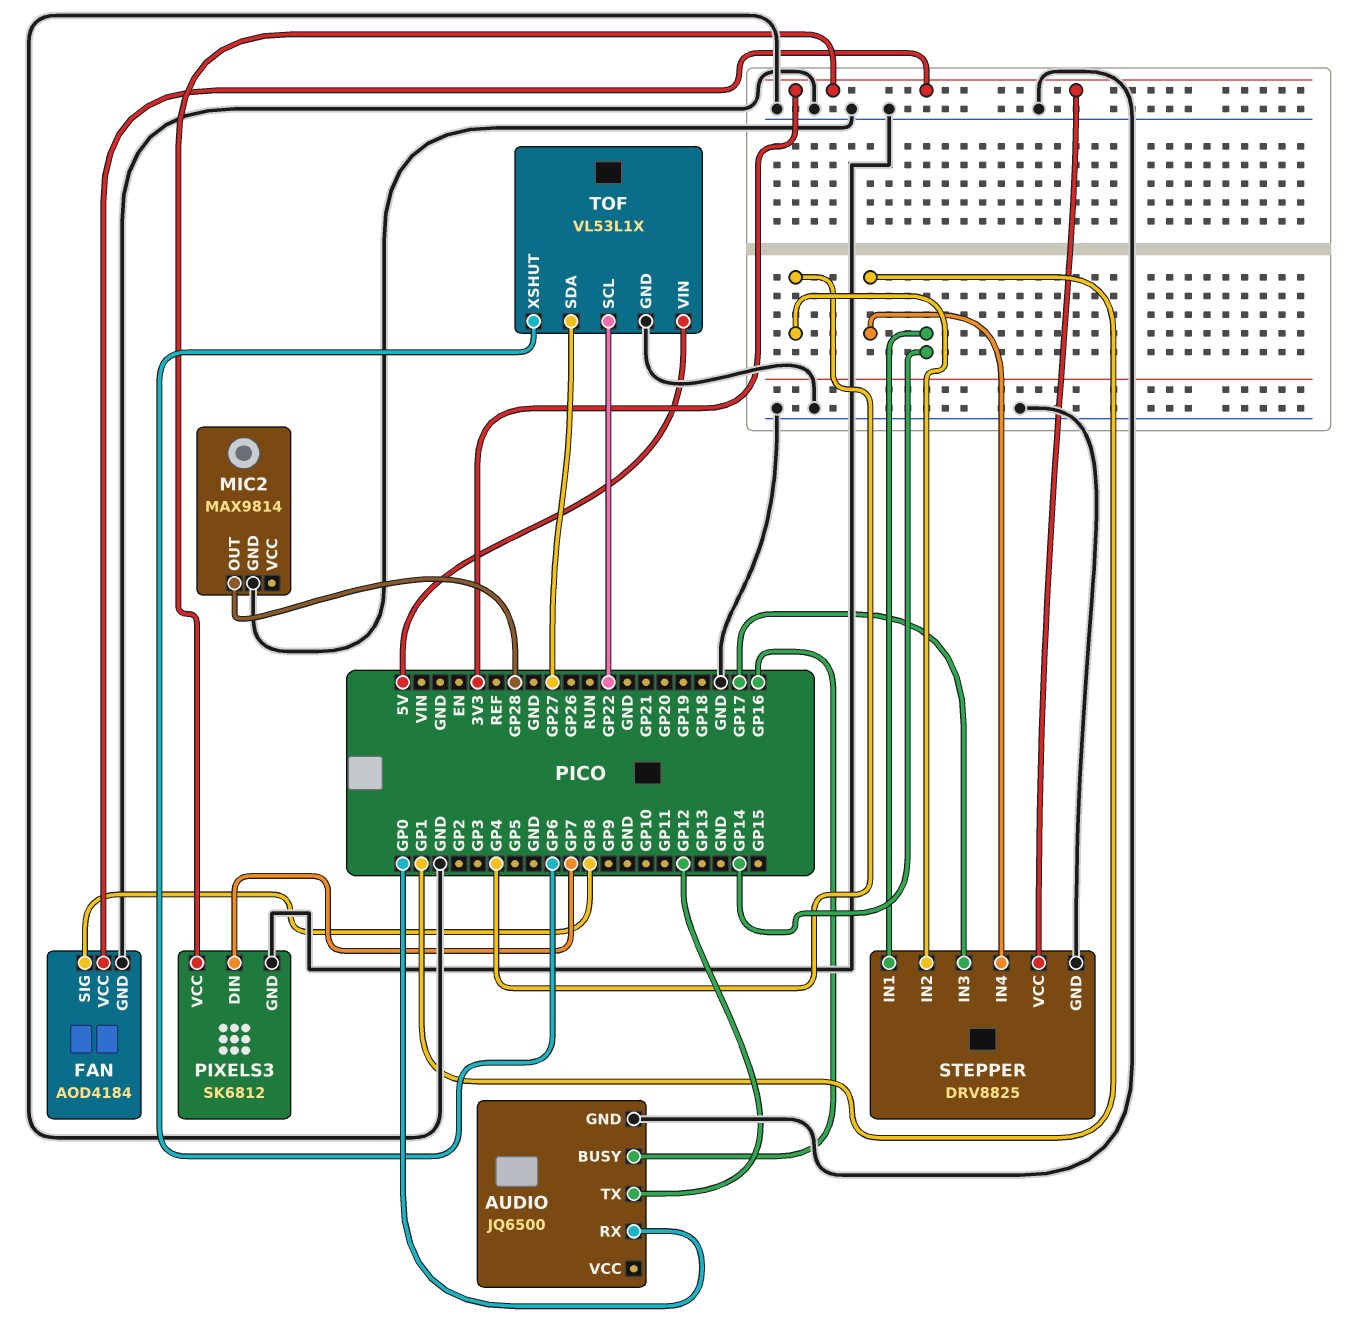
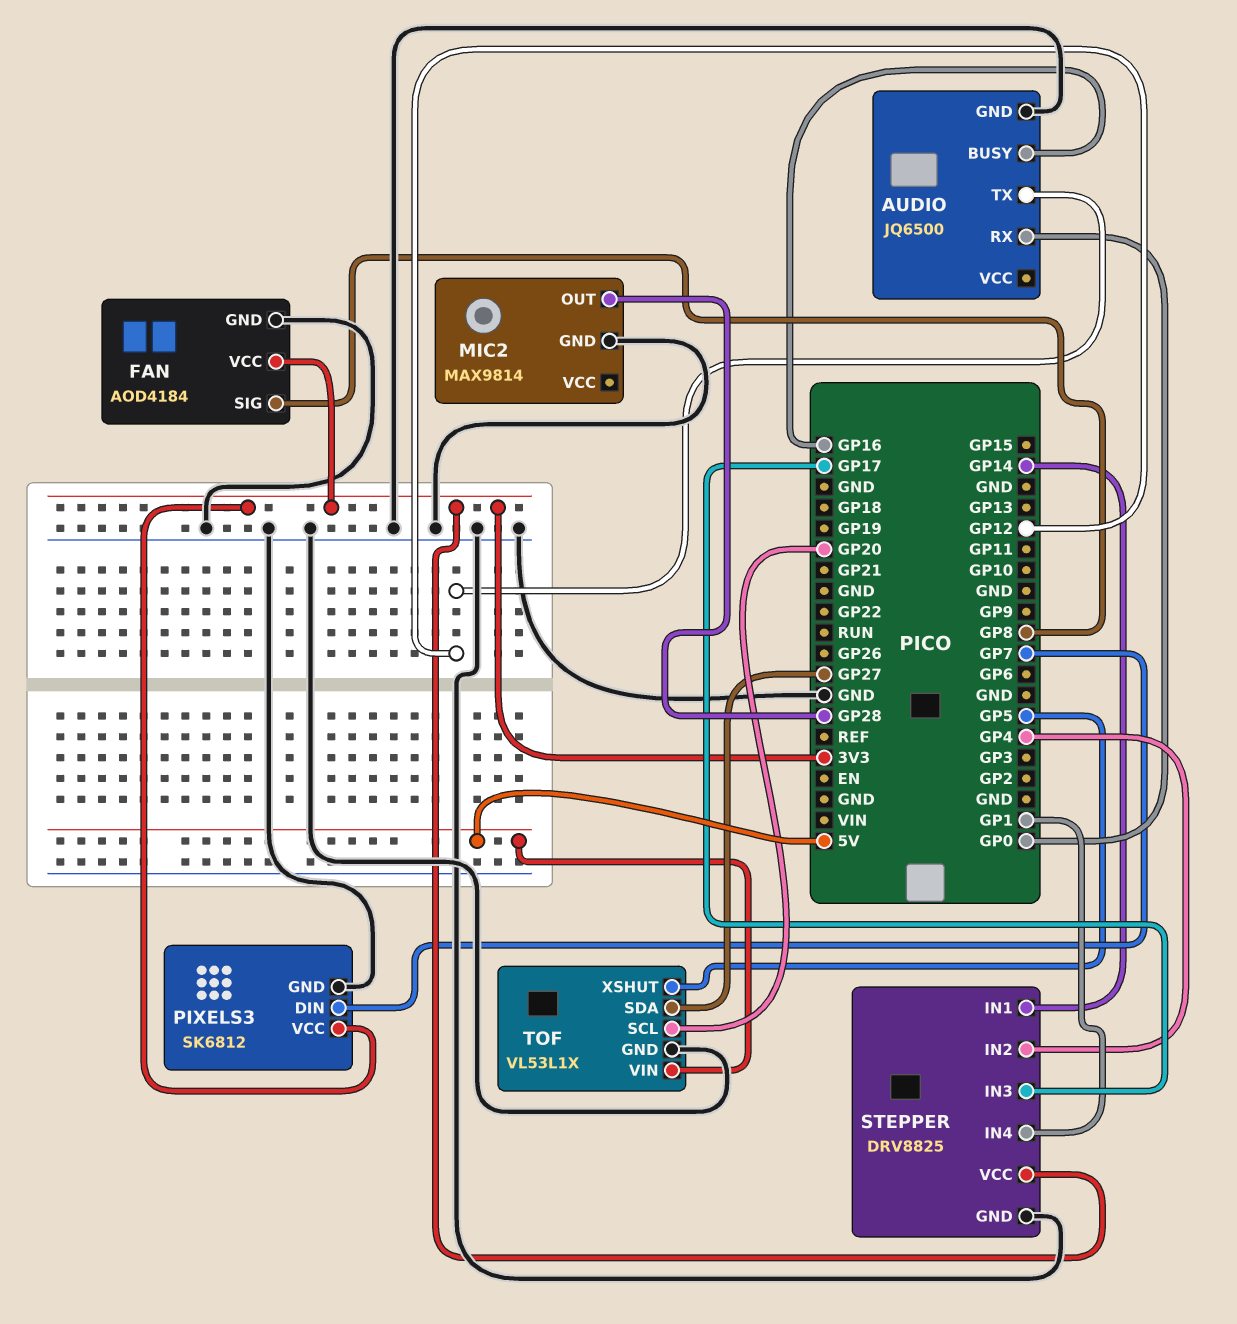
TOF pin SCL: GP22 -> GP20
TOF pin XSHUT: GP6 -> GP5

